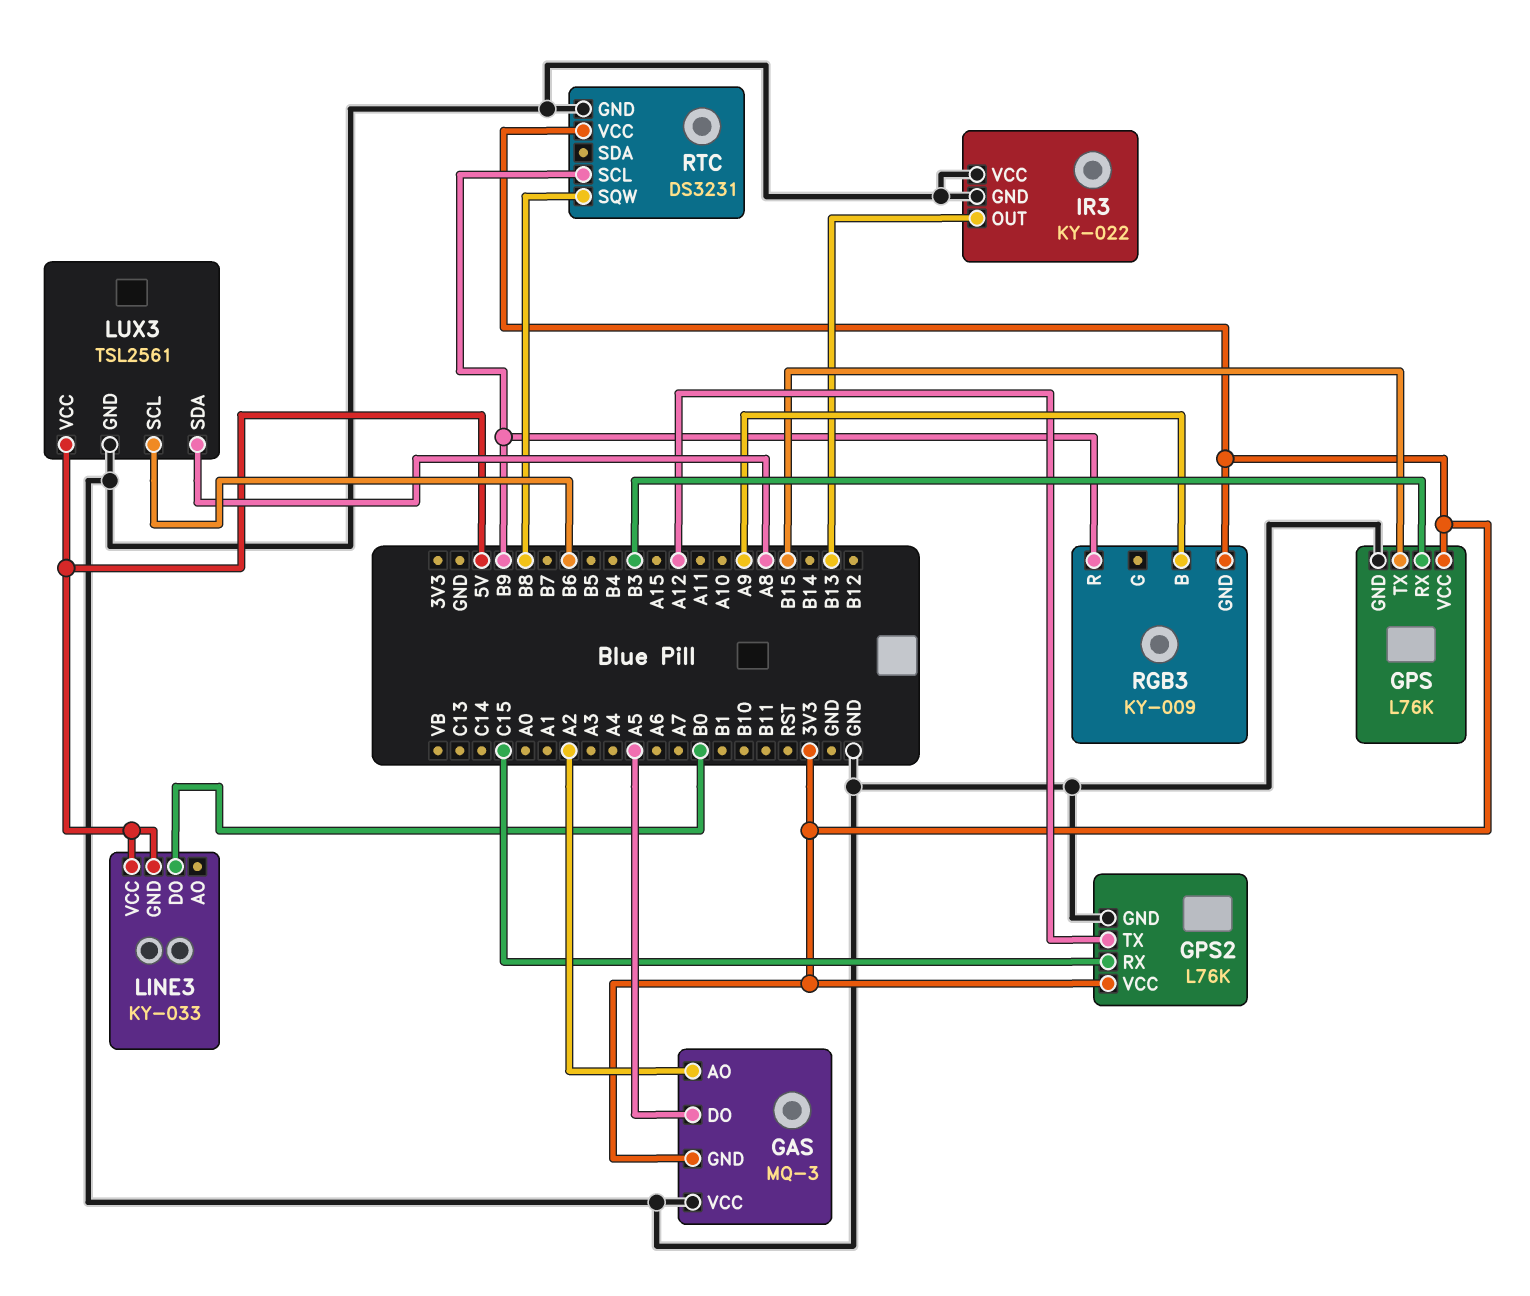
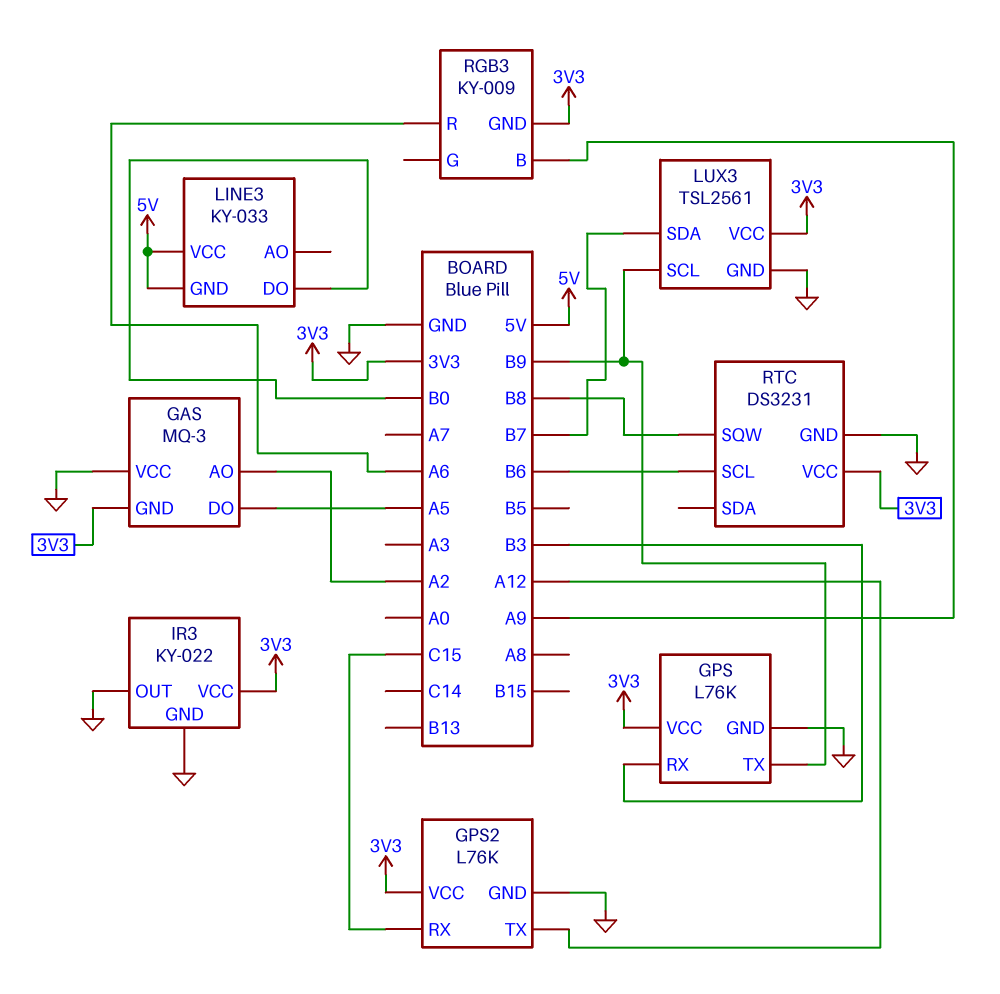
GPS pin TX: B15 -> B9
IR3 pin OUT: B13 -> GND
IR3 pin VCC: GND -> 3V3
LUX3 pin SCL: B6 -> B9
LUX3 pin SDA: A8 -> B7
LUX3 pin VCC: 5V -> 3V3
RGB3 pin R: B9 -> A6
RTC pin SCL: B9 -> B6

